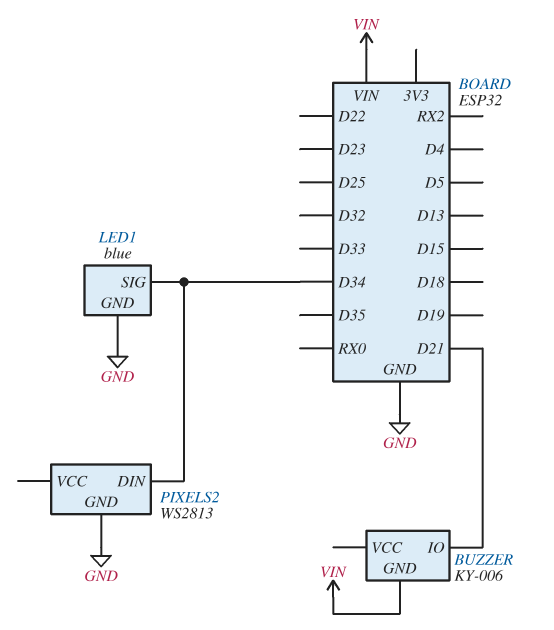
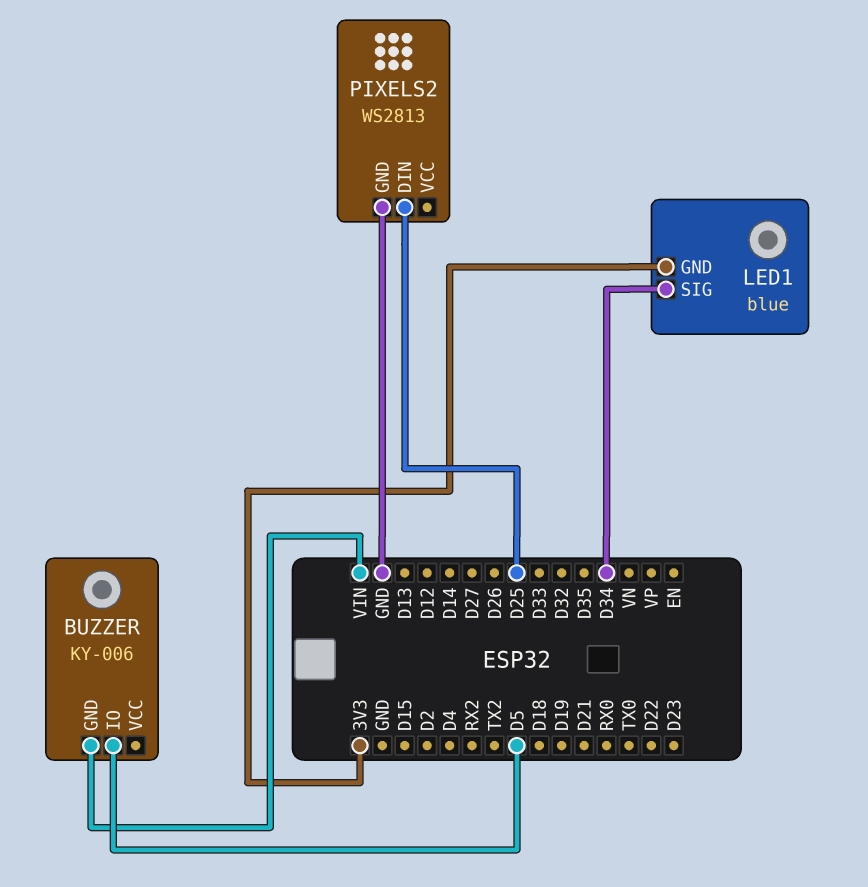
BUZZER pin IO: D21 -> D5
LED1 pin GND: GND -> 3V3
PIXELS2 pin DIN: D34 -> D25

